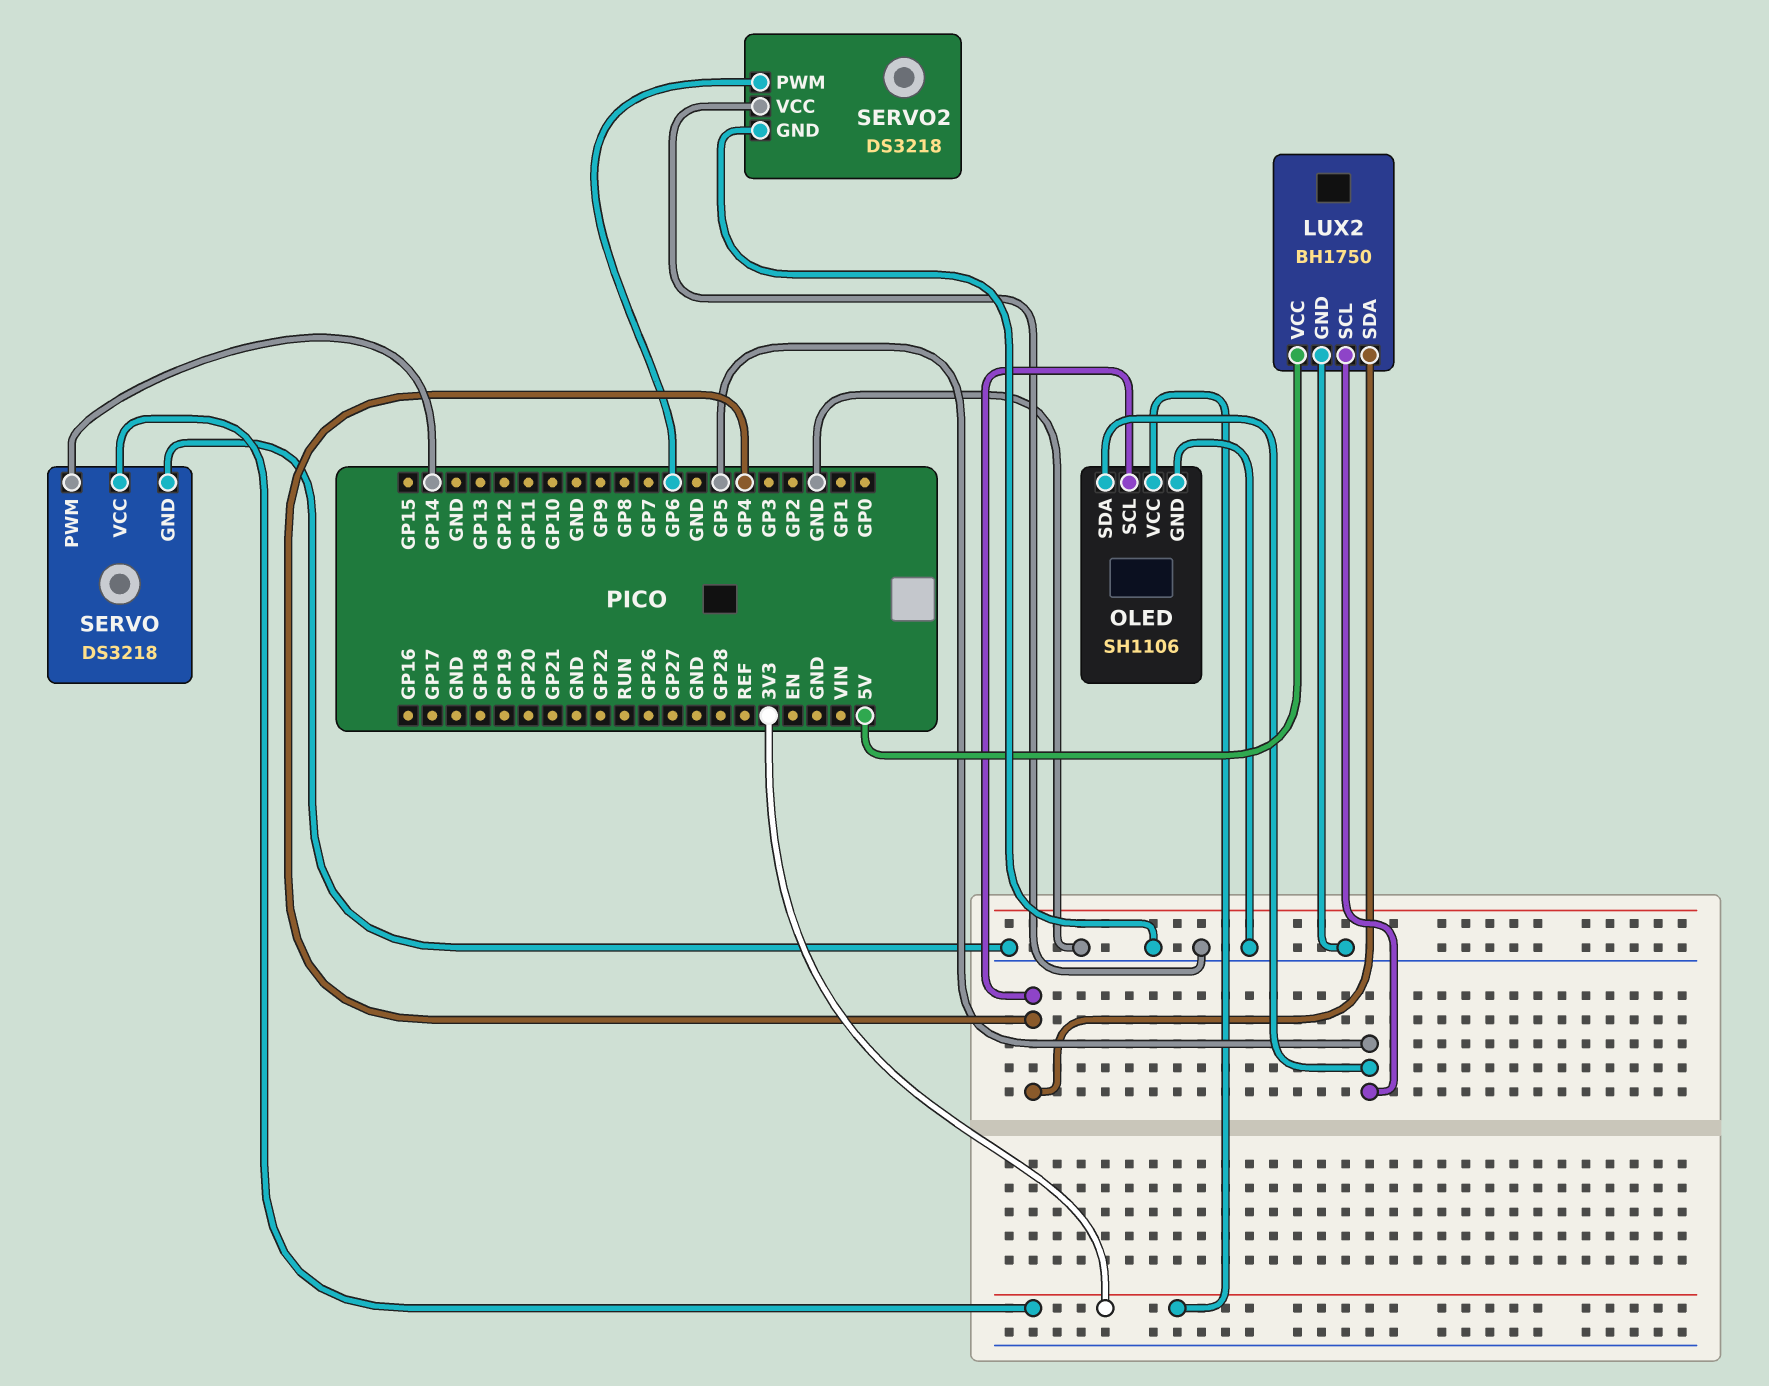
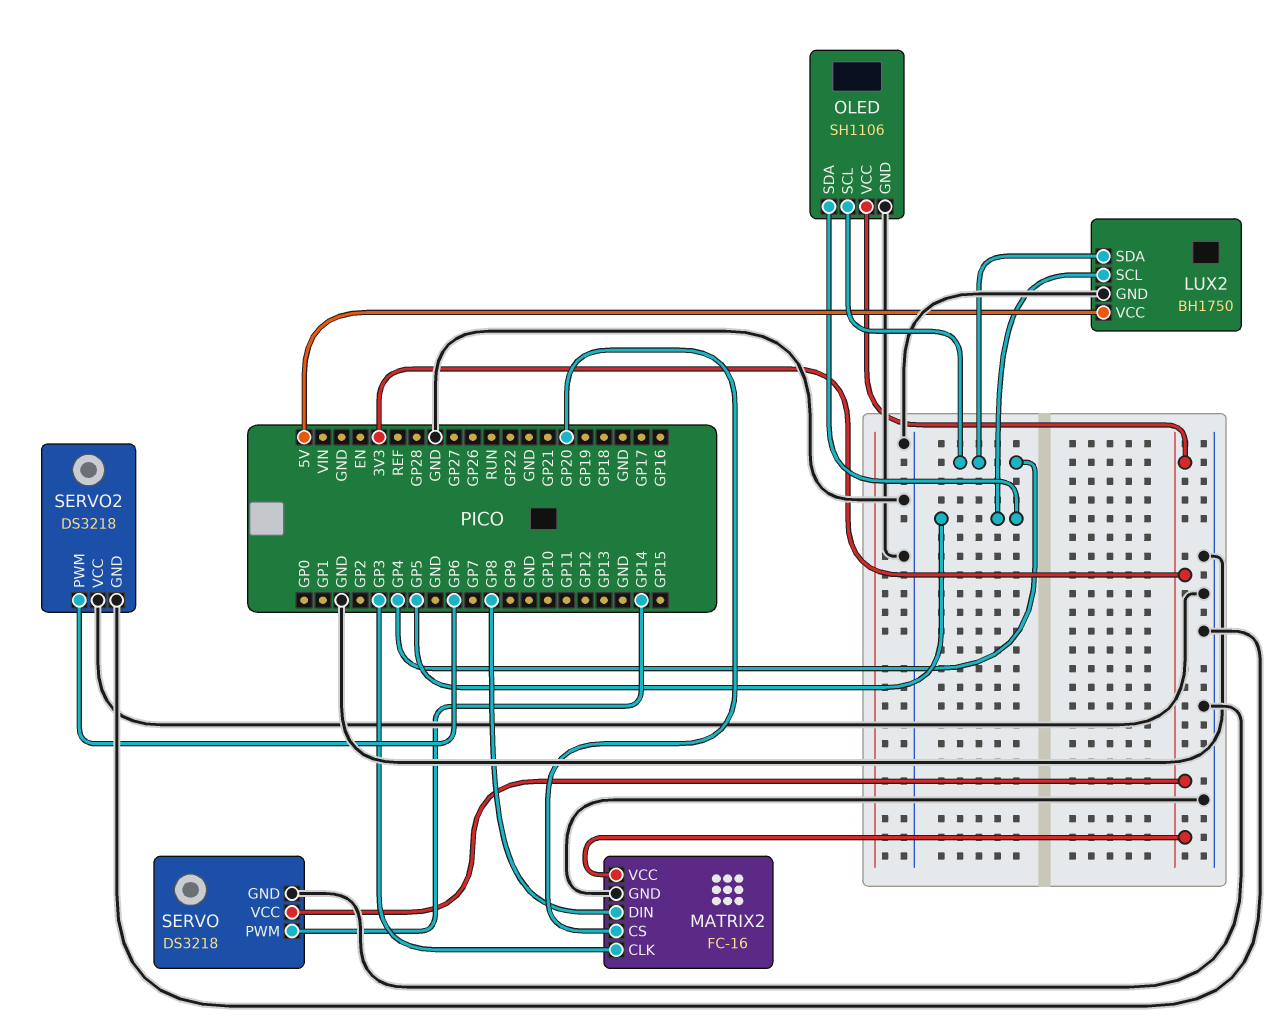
MATRIX2: none -> FC-16
MATRIX2 pin CLK: none -> GP3
MATRIX2 pin CS: none -> GP20
MATRIX2 pin DIN: none -> GP8
MATRIX2 pin GND: none -> GND
MATRIX2 pin VCC: none -> 3V3

